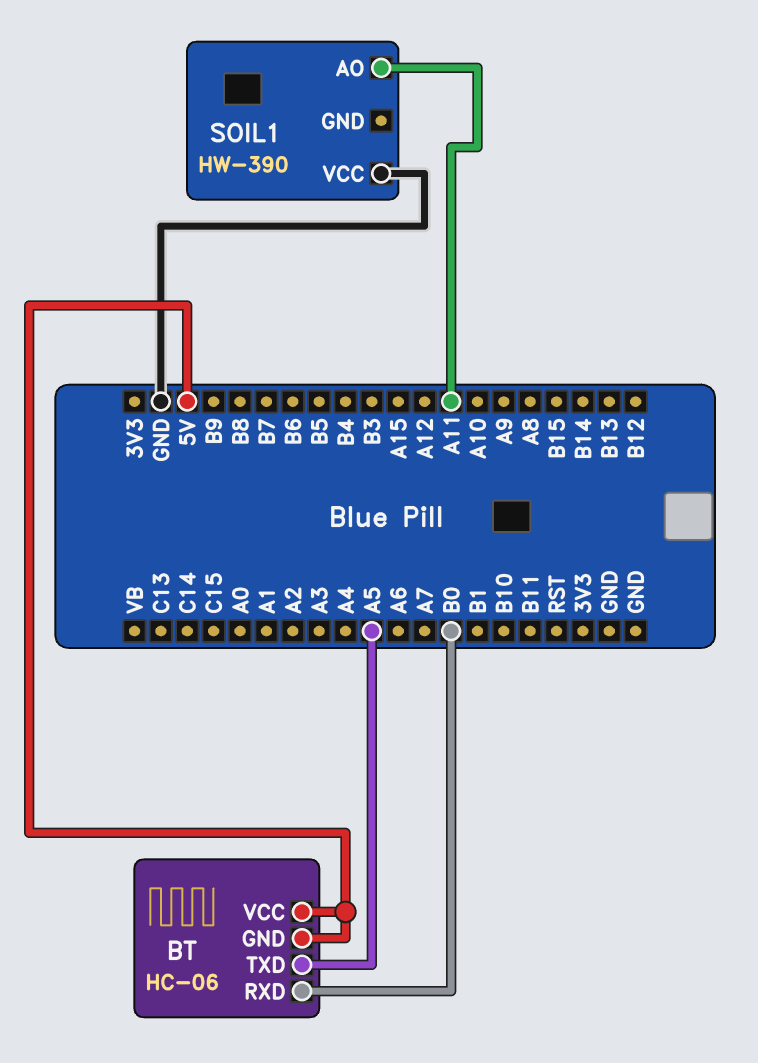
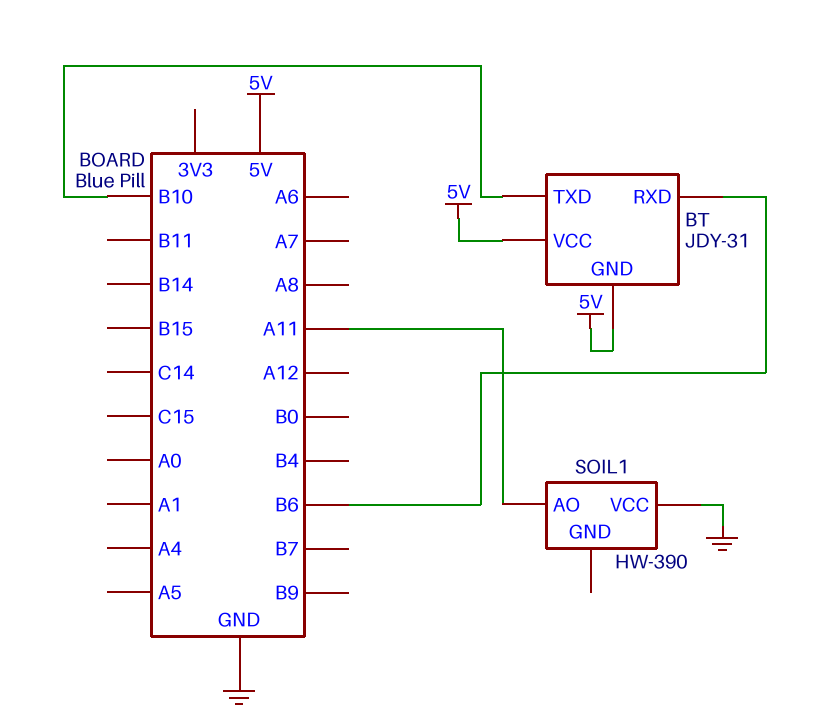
BT: HC-06 -> JDY-31
BT pin RXD: B0 -> B6
BT pin TXD: A5 -> B10

